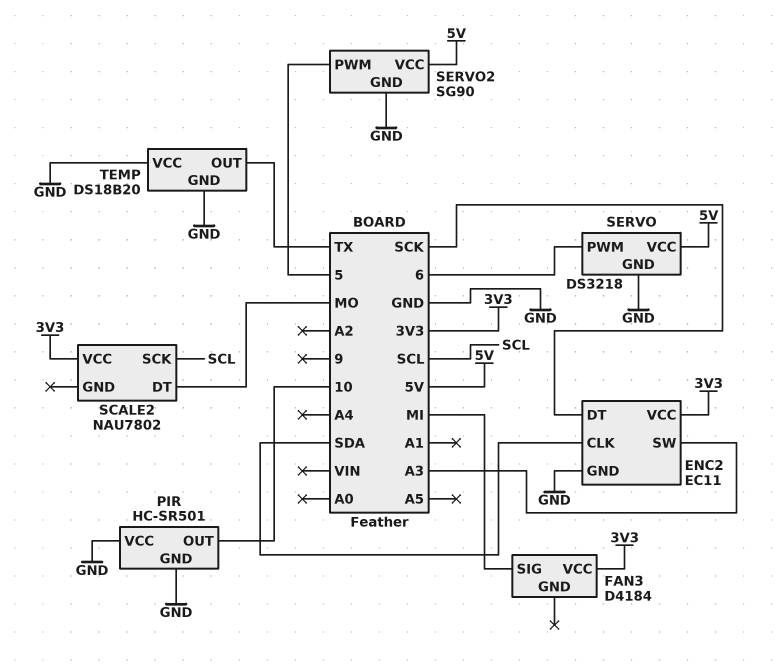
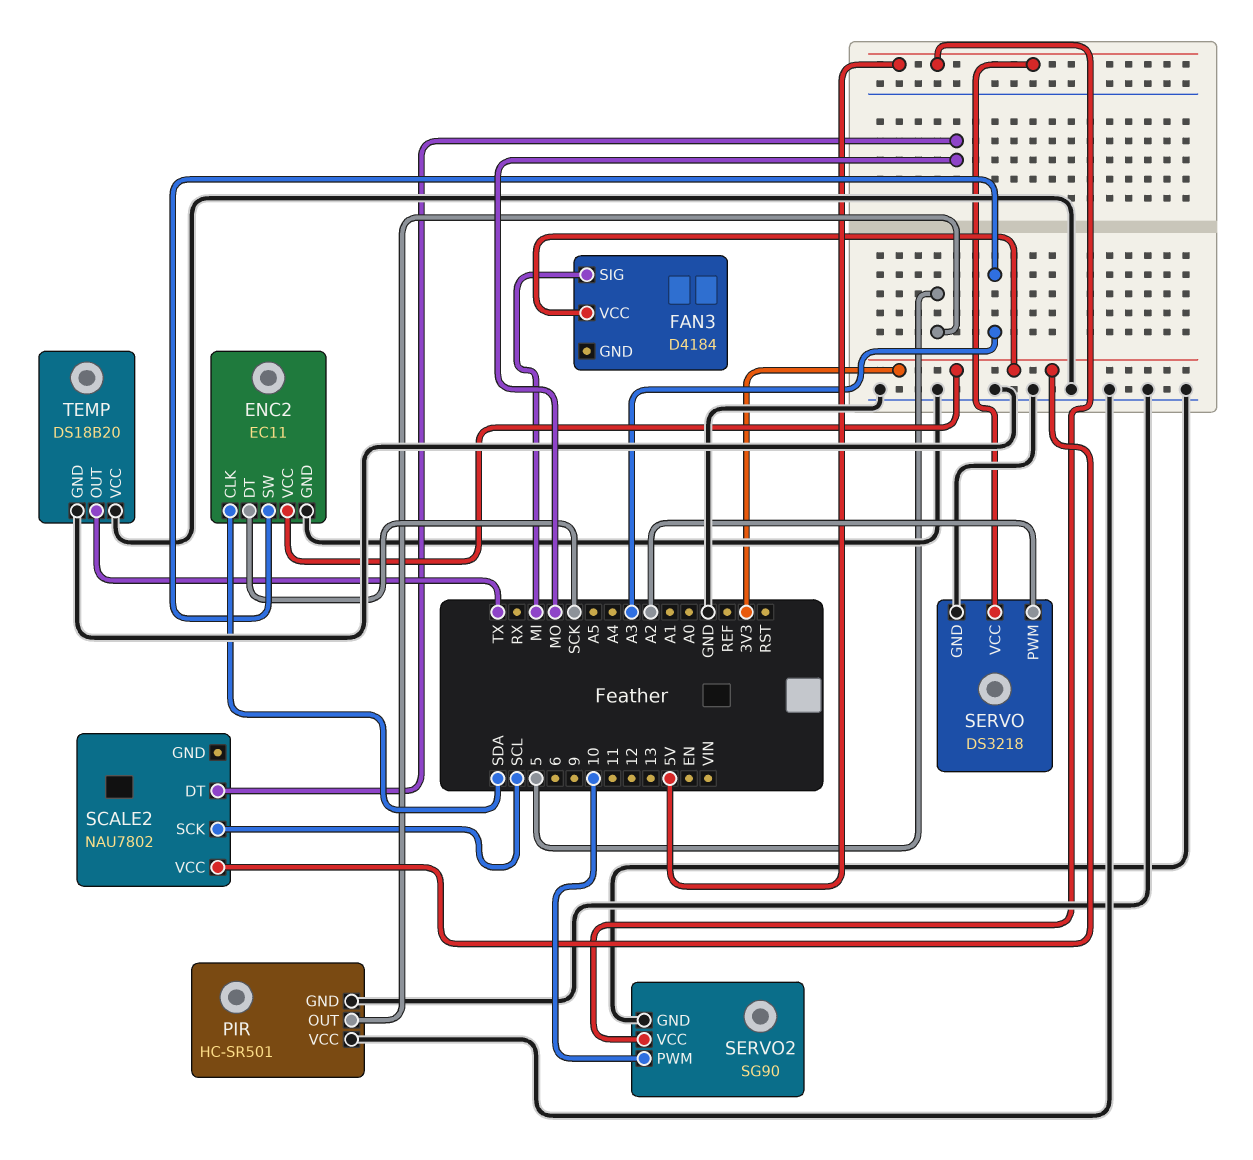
PIR pin OUT: 10 -> 5
SERVO pin PWM: 6 -> A2
SERVO2 pin PWM: 5 -> 10

